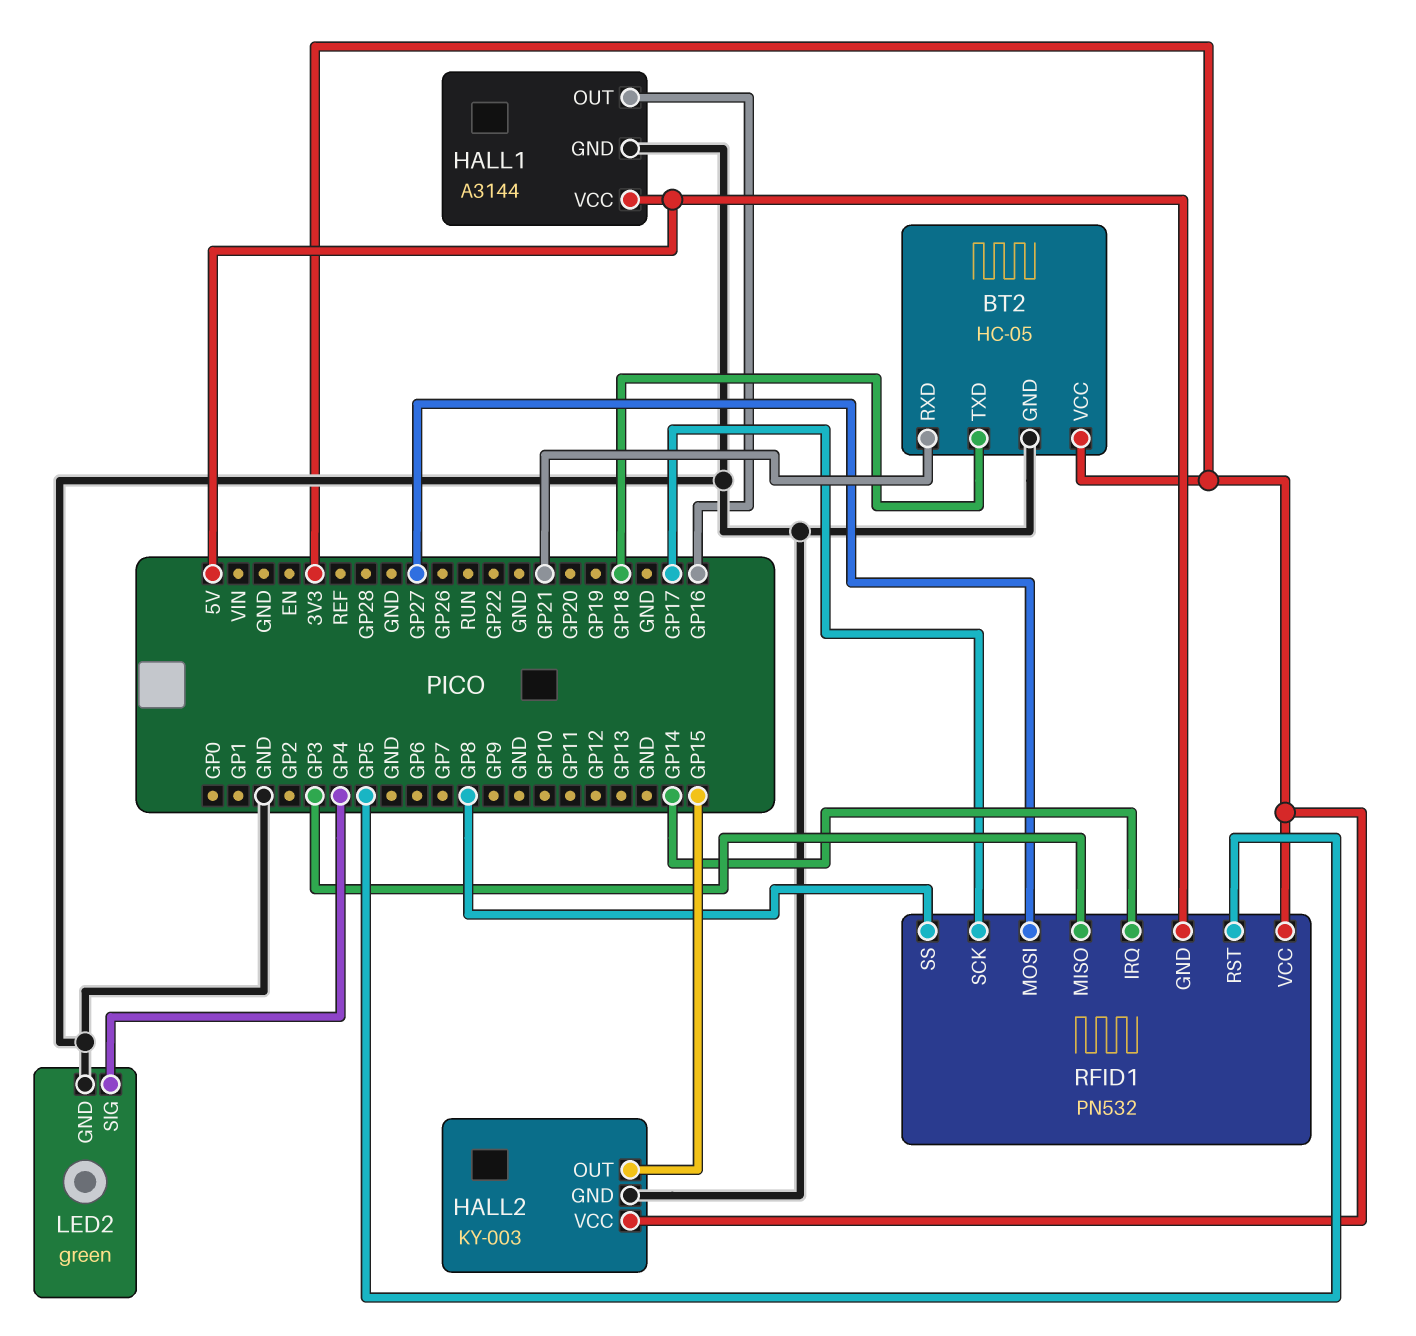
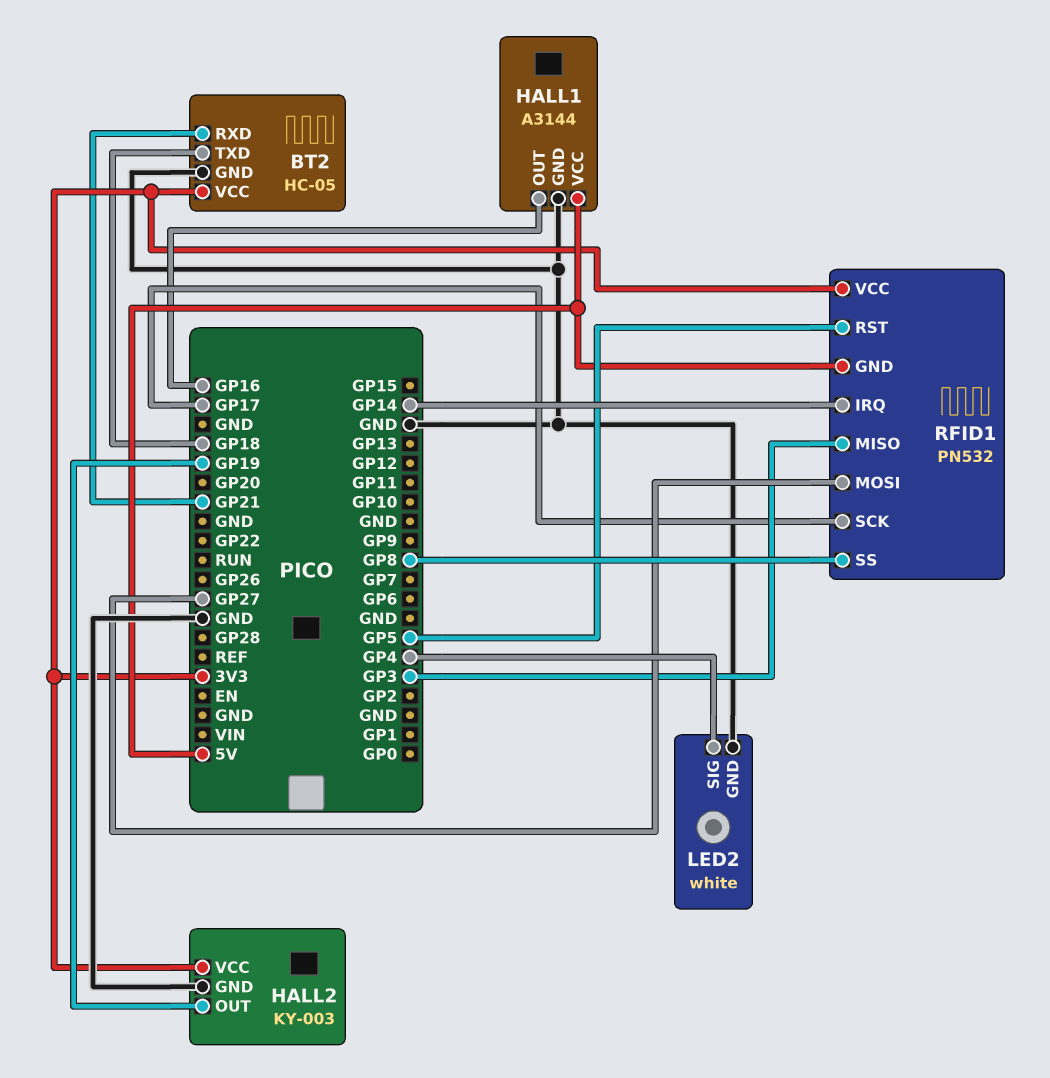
HALL2 pin OUT: GP15 -> GP19
LED2: green -> white

